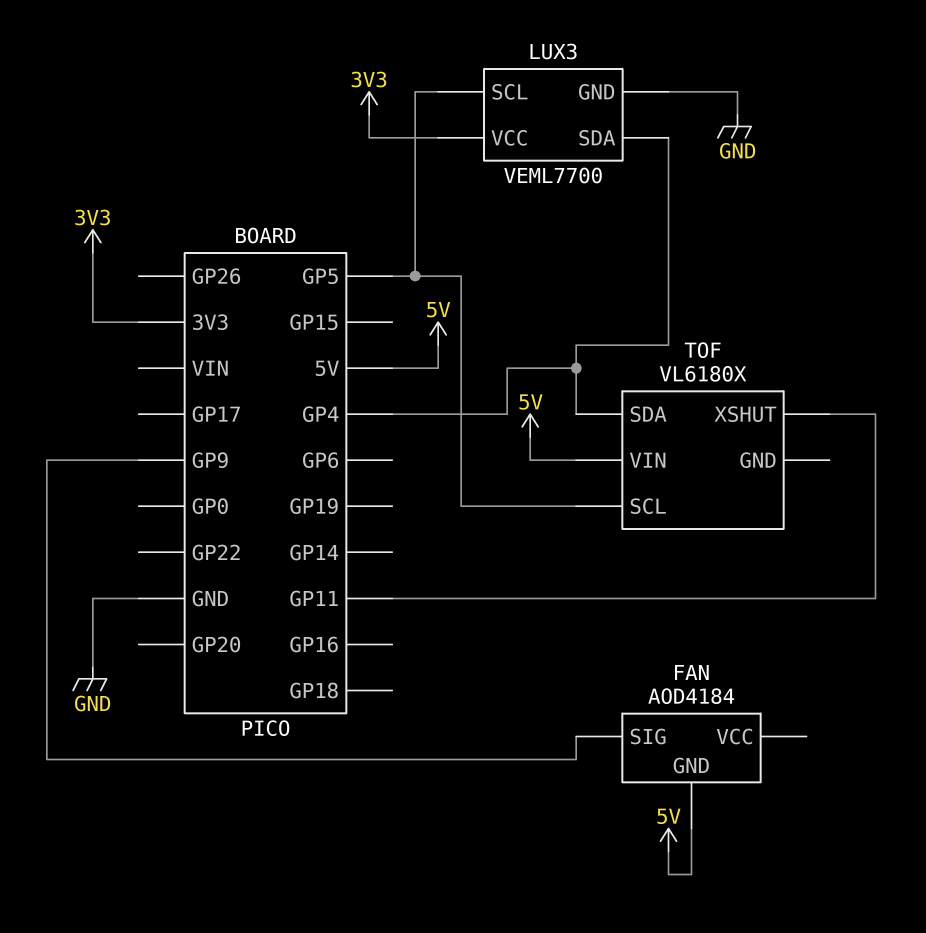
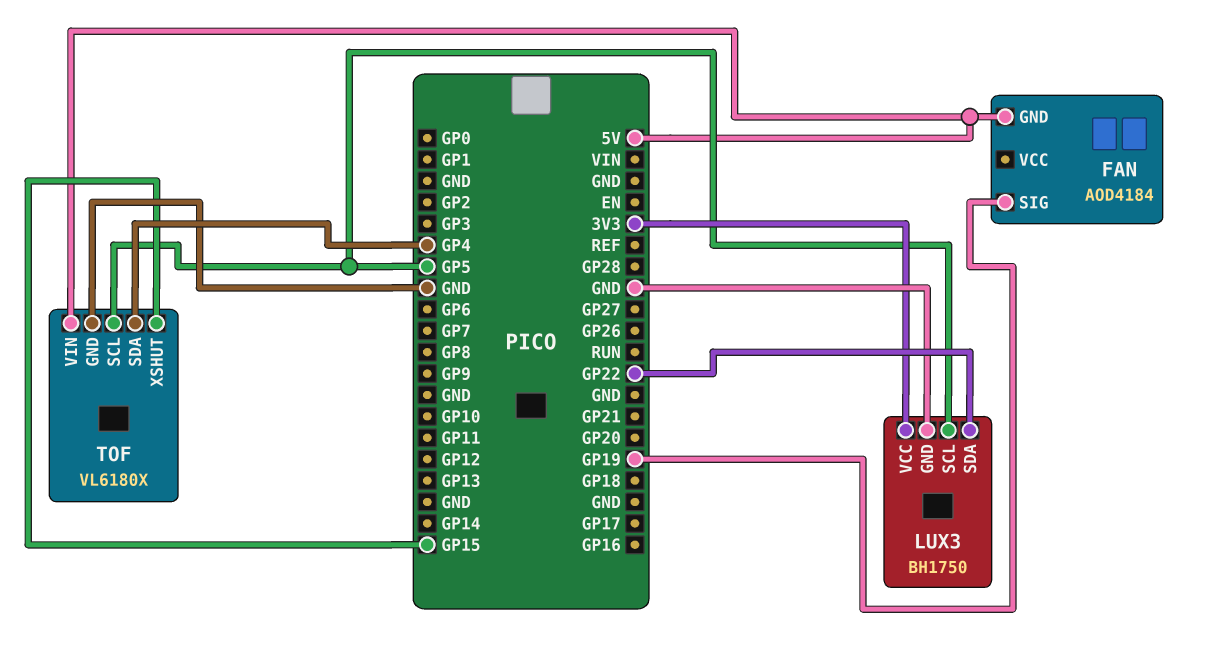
FAN pin SIG: GP9 -> GP19
LUX3: VEML7700 -> BH1750
LUX3 pin SDA: GP4 -> GP22
TOF pin GND: none -> GND
TOF pin XSHUT: GP11 -> GP15

